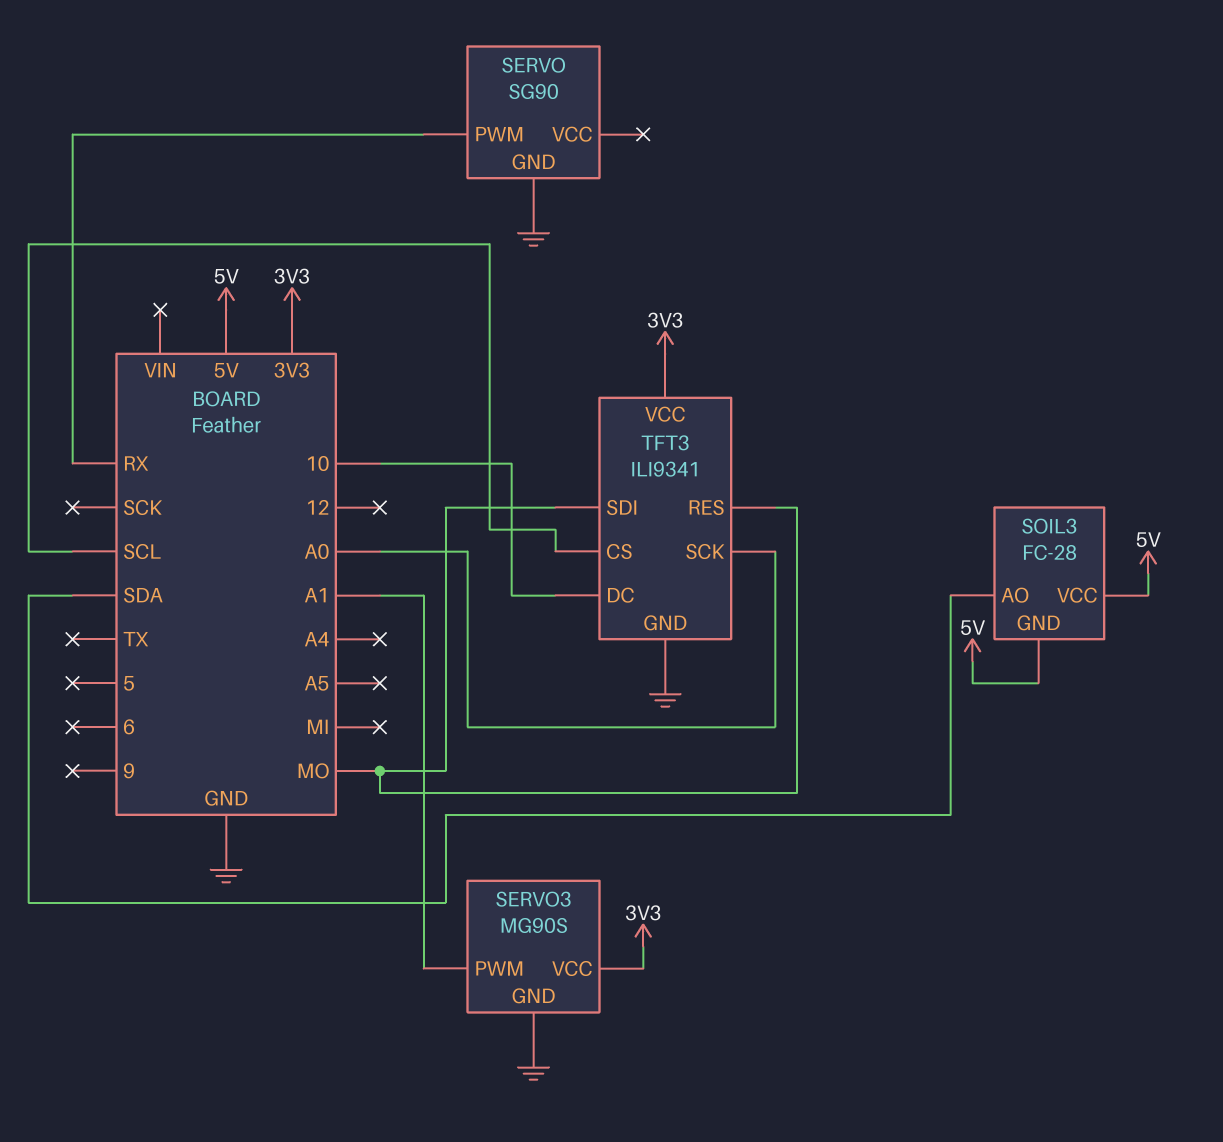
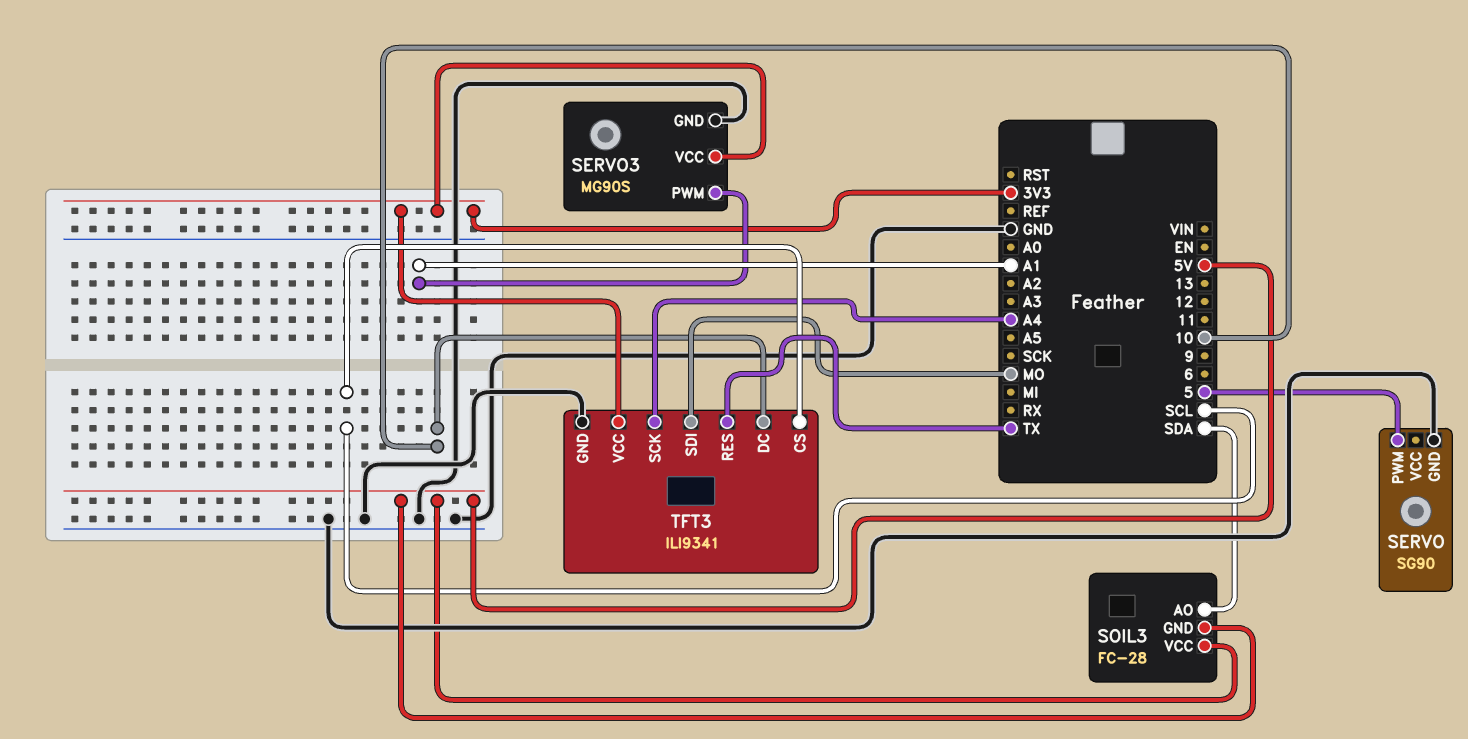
SERVO pin PWM: RX -> 5
TFT3 pin RES: MO -> TX
TFT3 pin SCK: A0 -> A4

